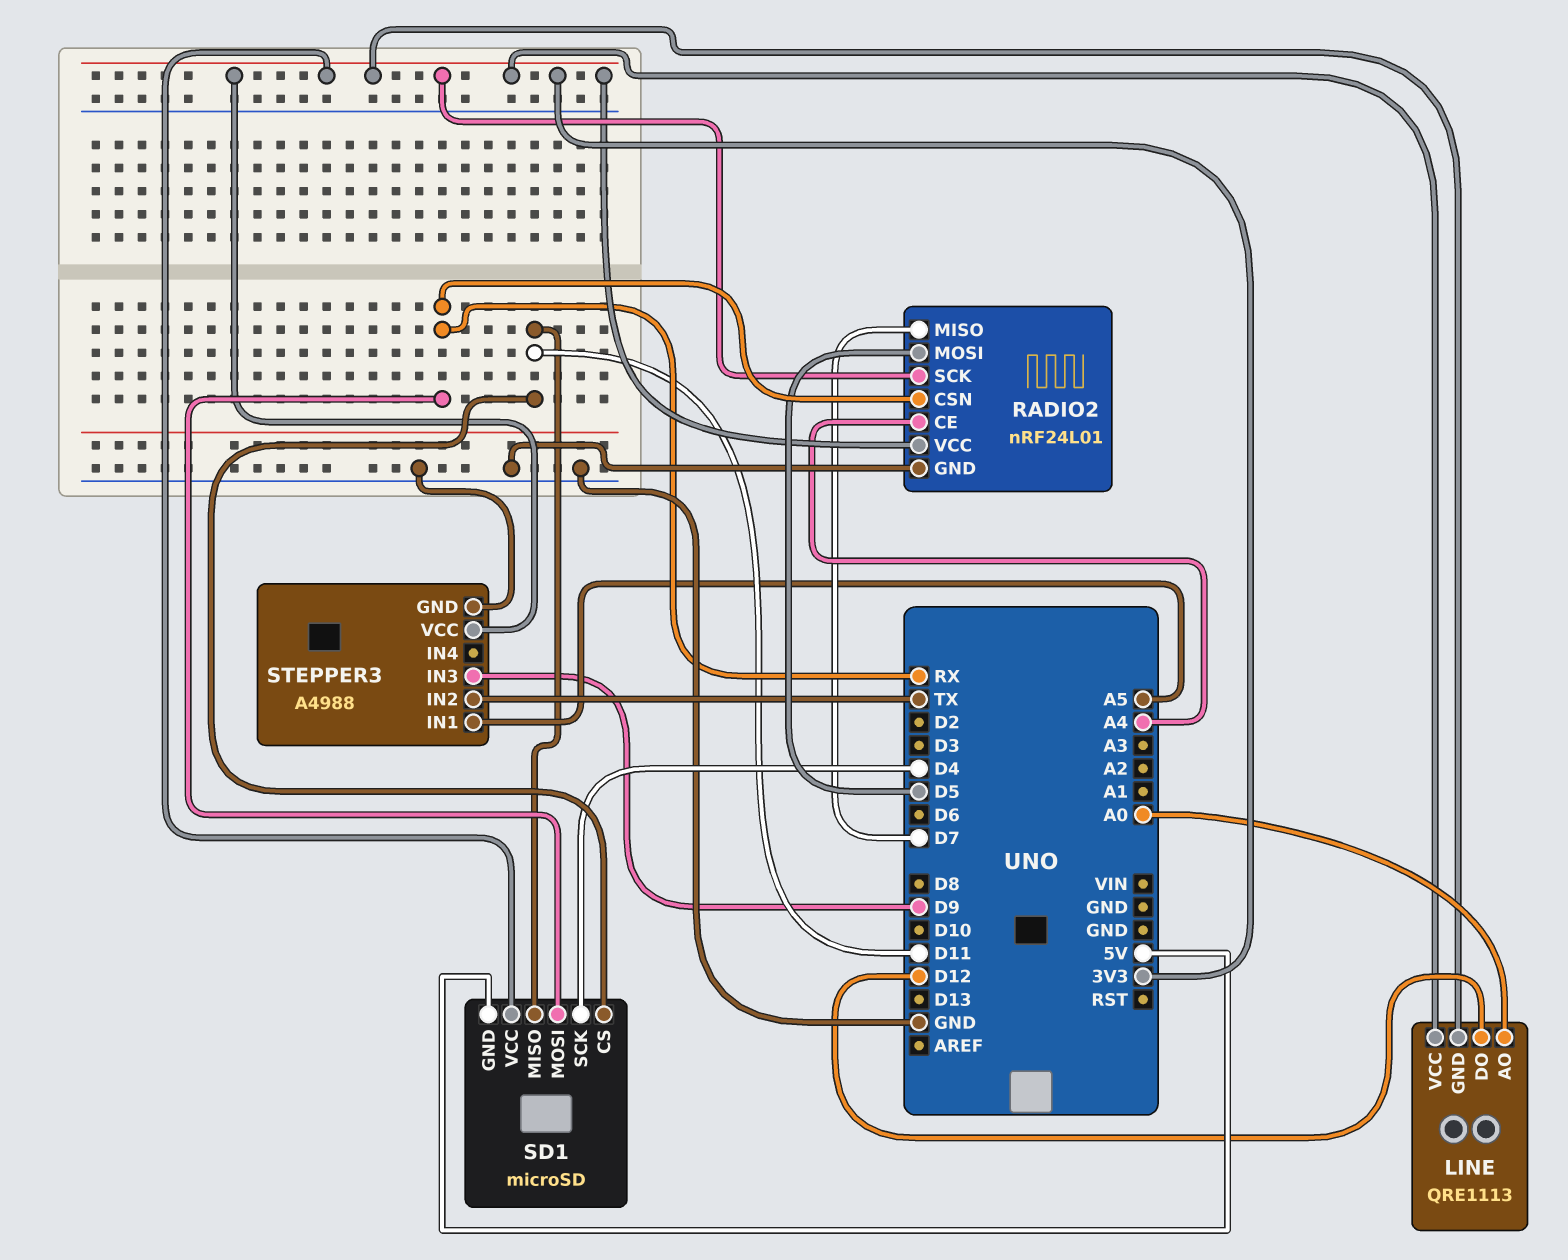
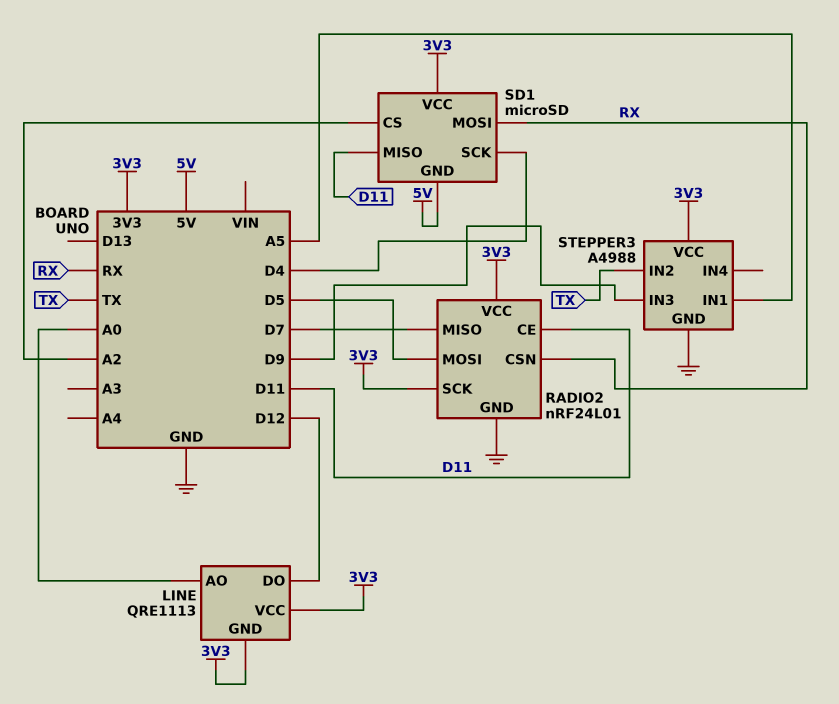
RADIO2 pin CE: A4 -> D11
SD1 pin CS: D11 -> A2

